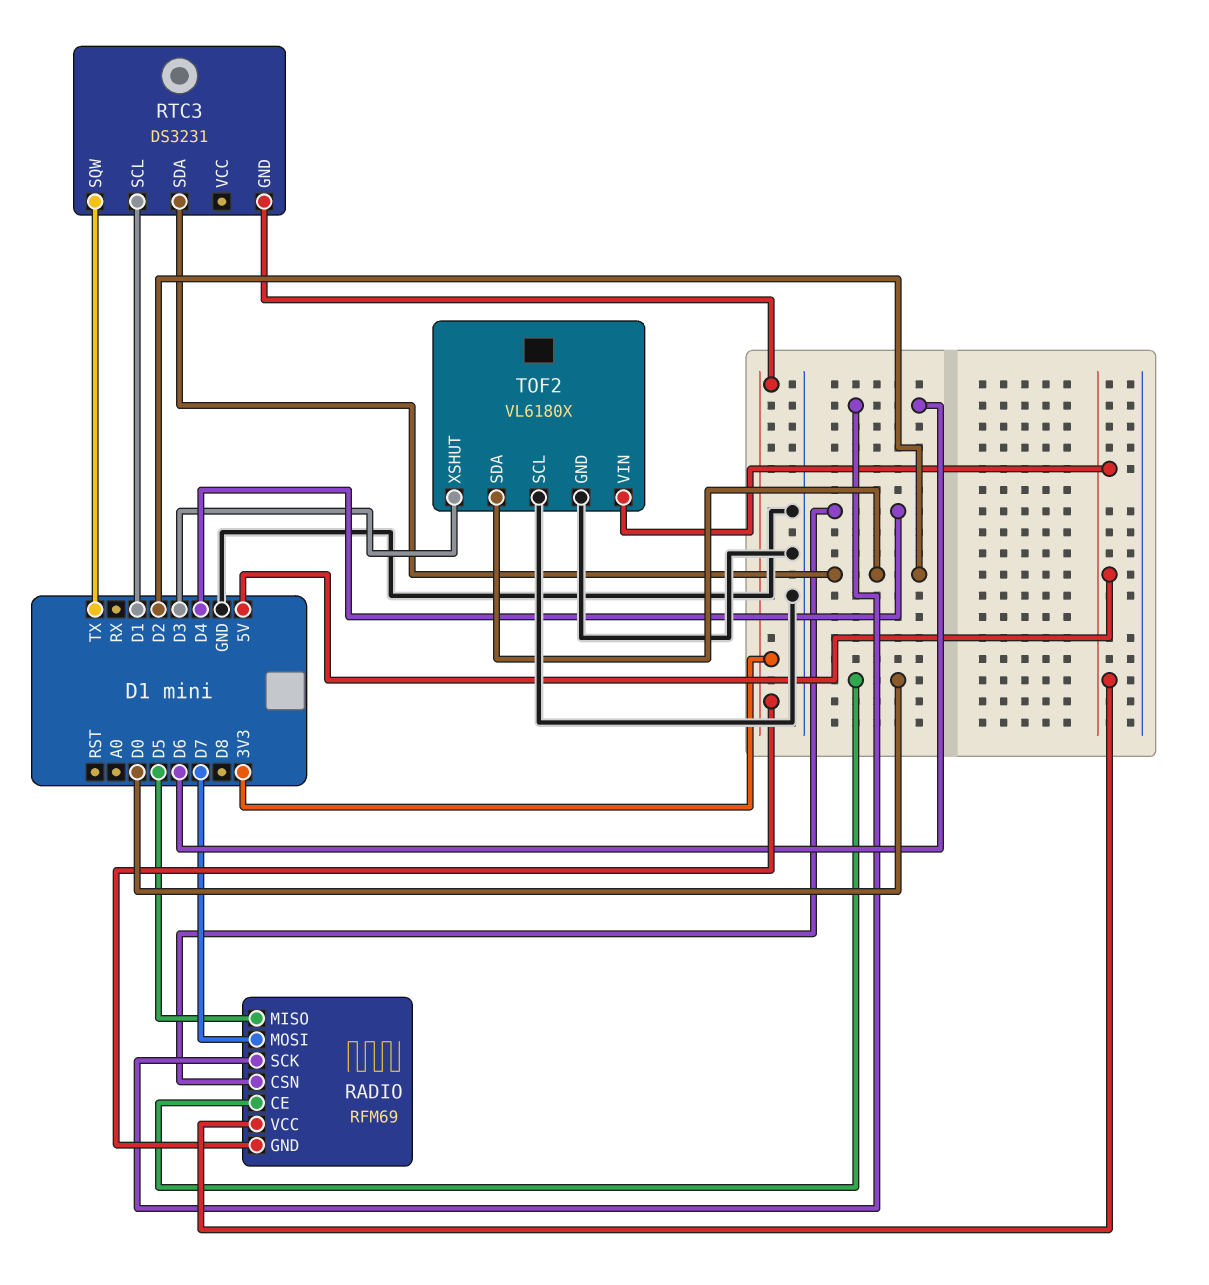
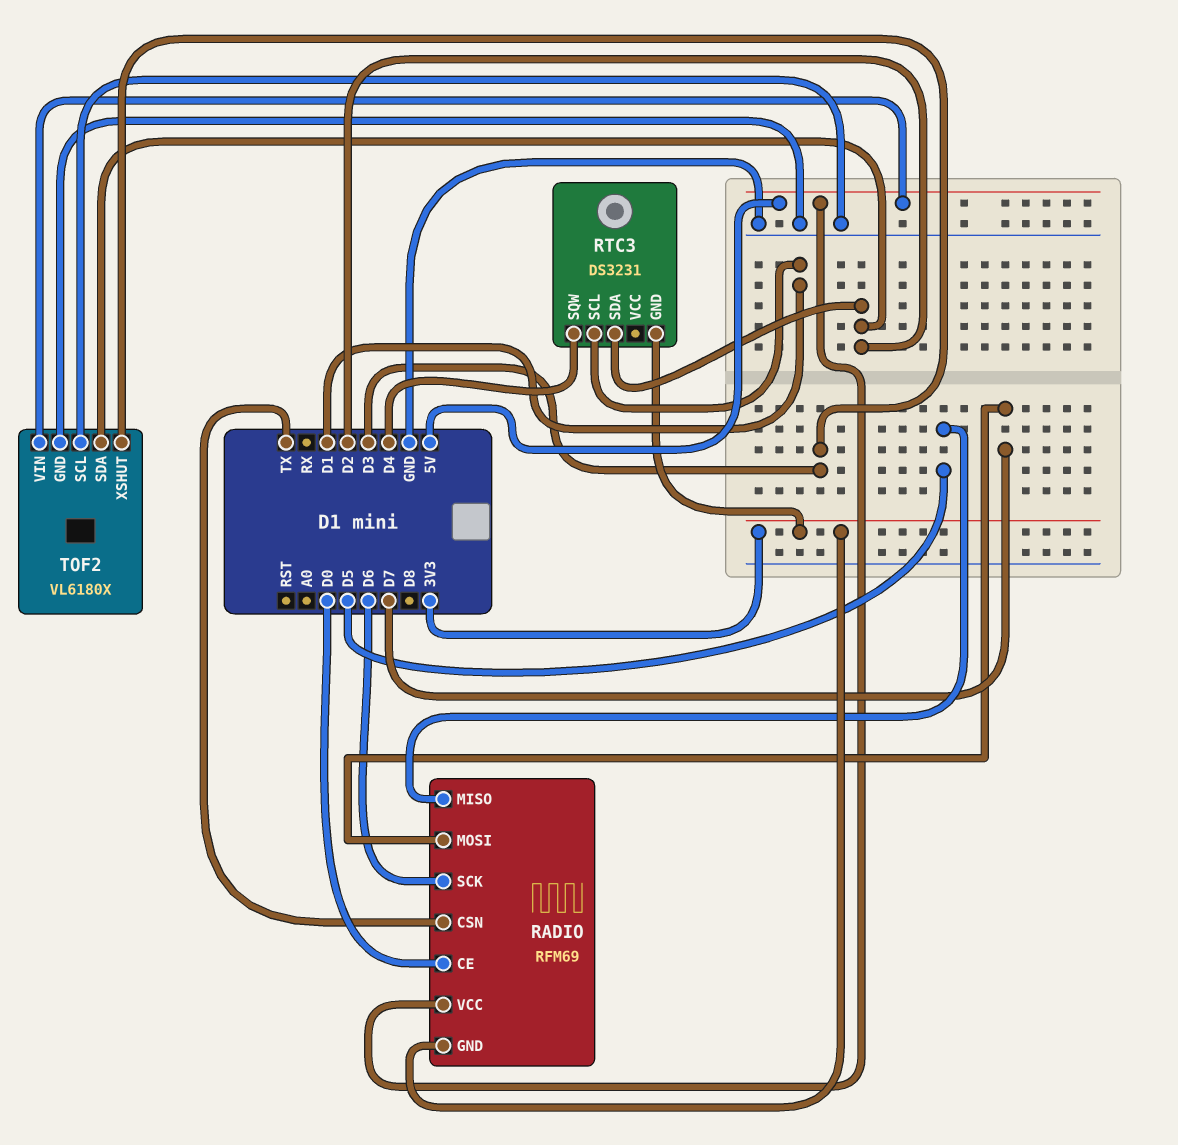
RADIO pin CSN: D4 -> TX
RTC3 pin SQW: TX -> D4

